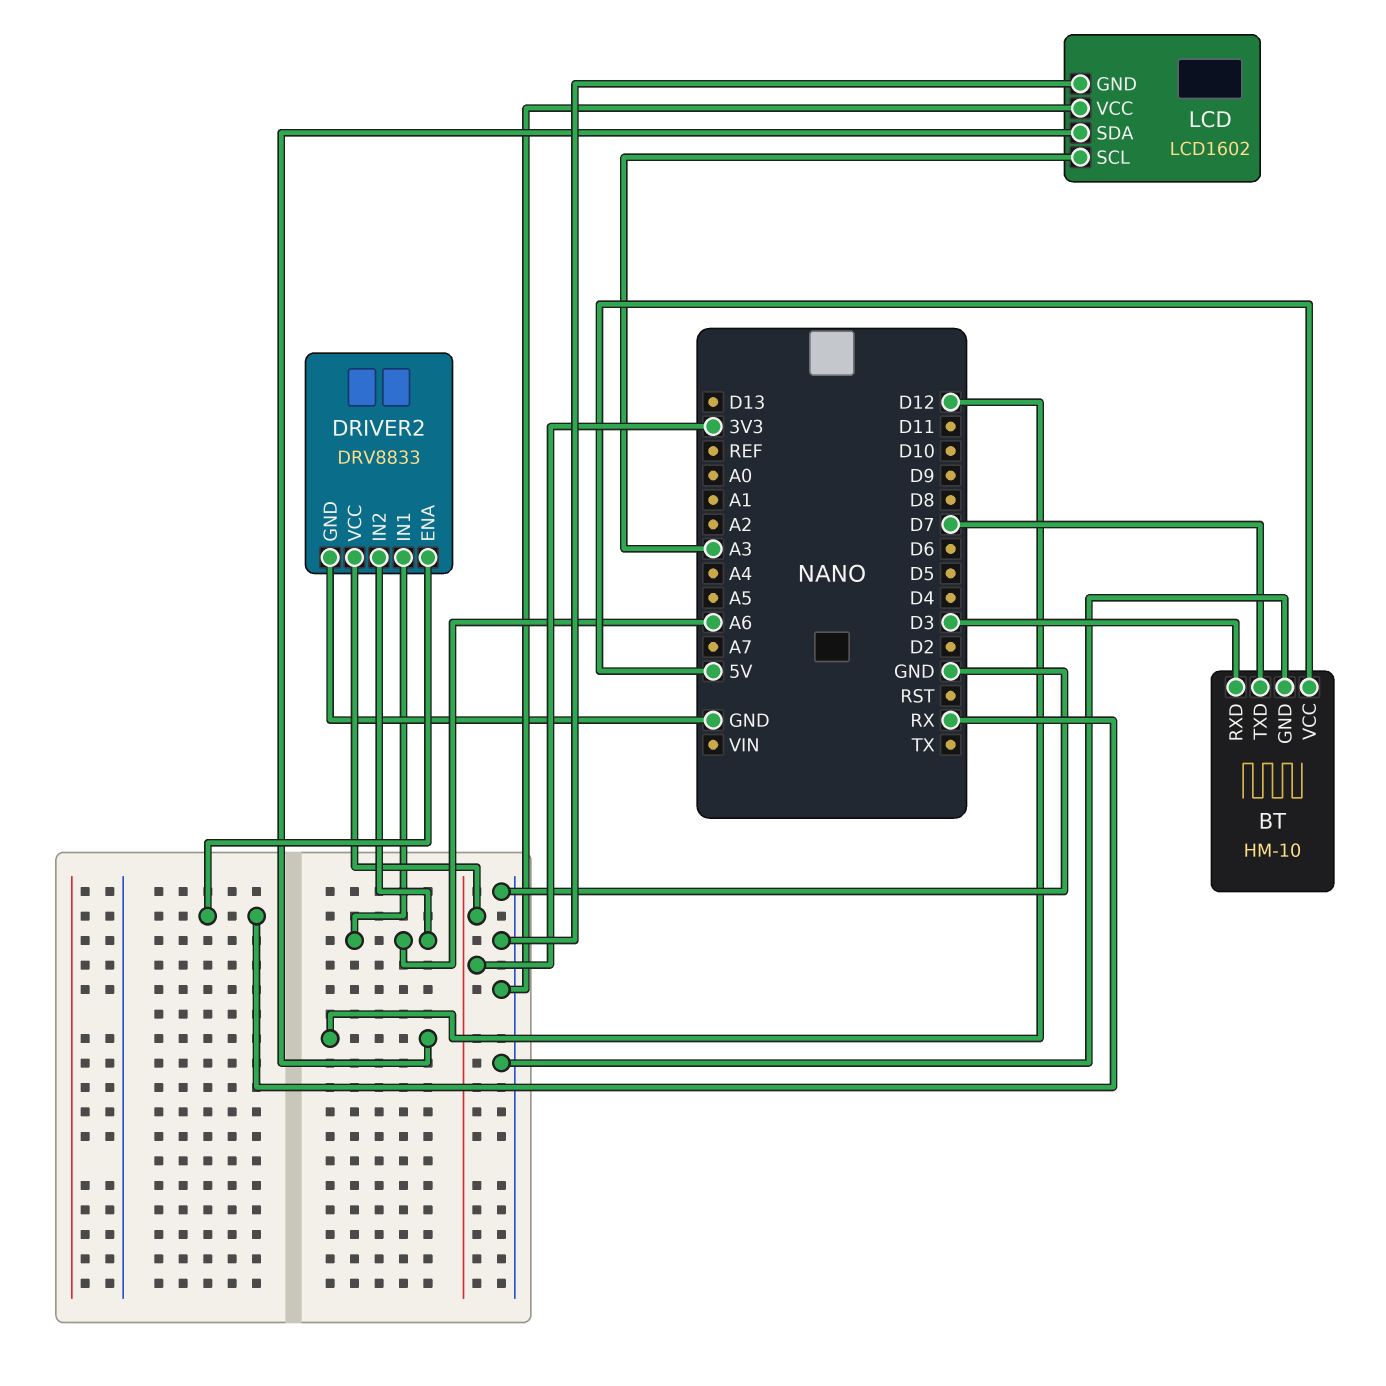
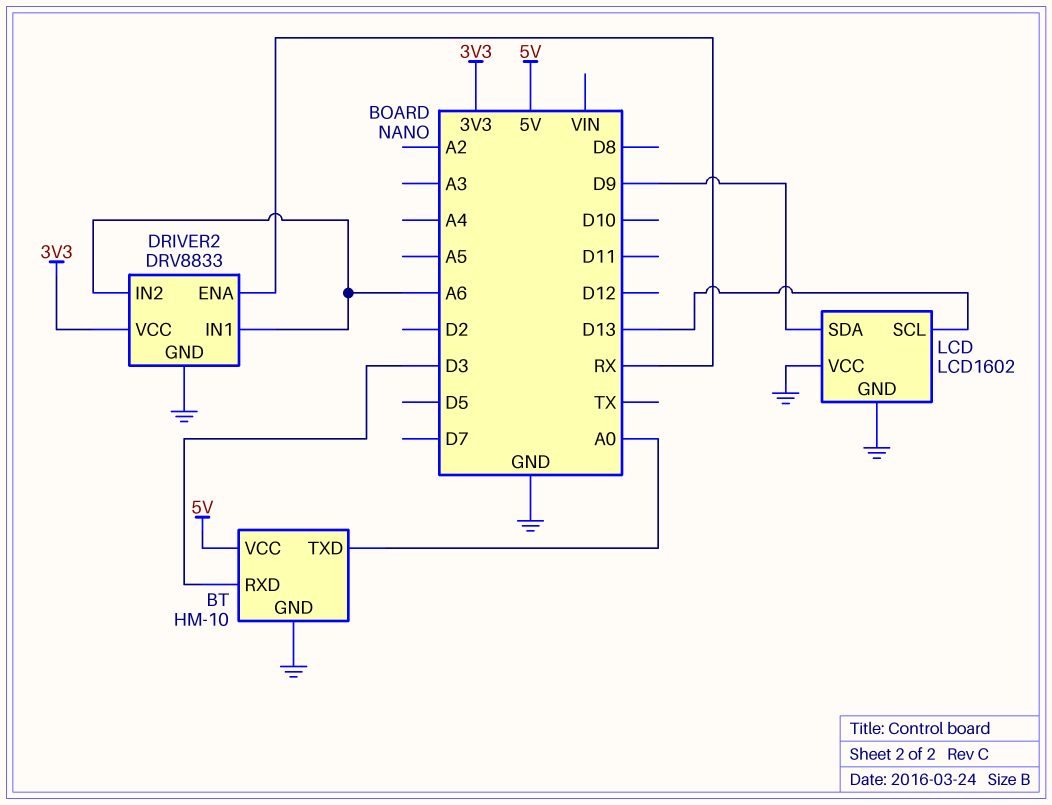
BT pin TXD: D7 -> A0
LCD pin SCL: A3 -> D13
LCD pin SDA: D12 -> D9

